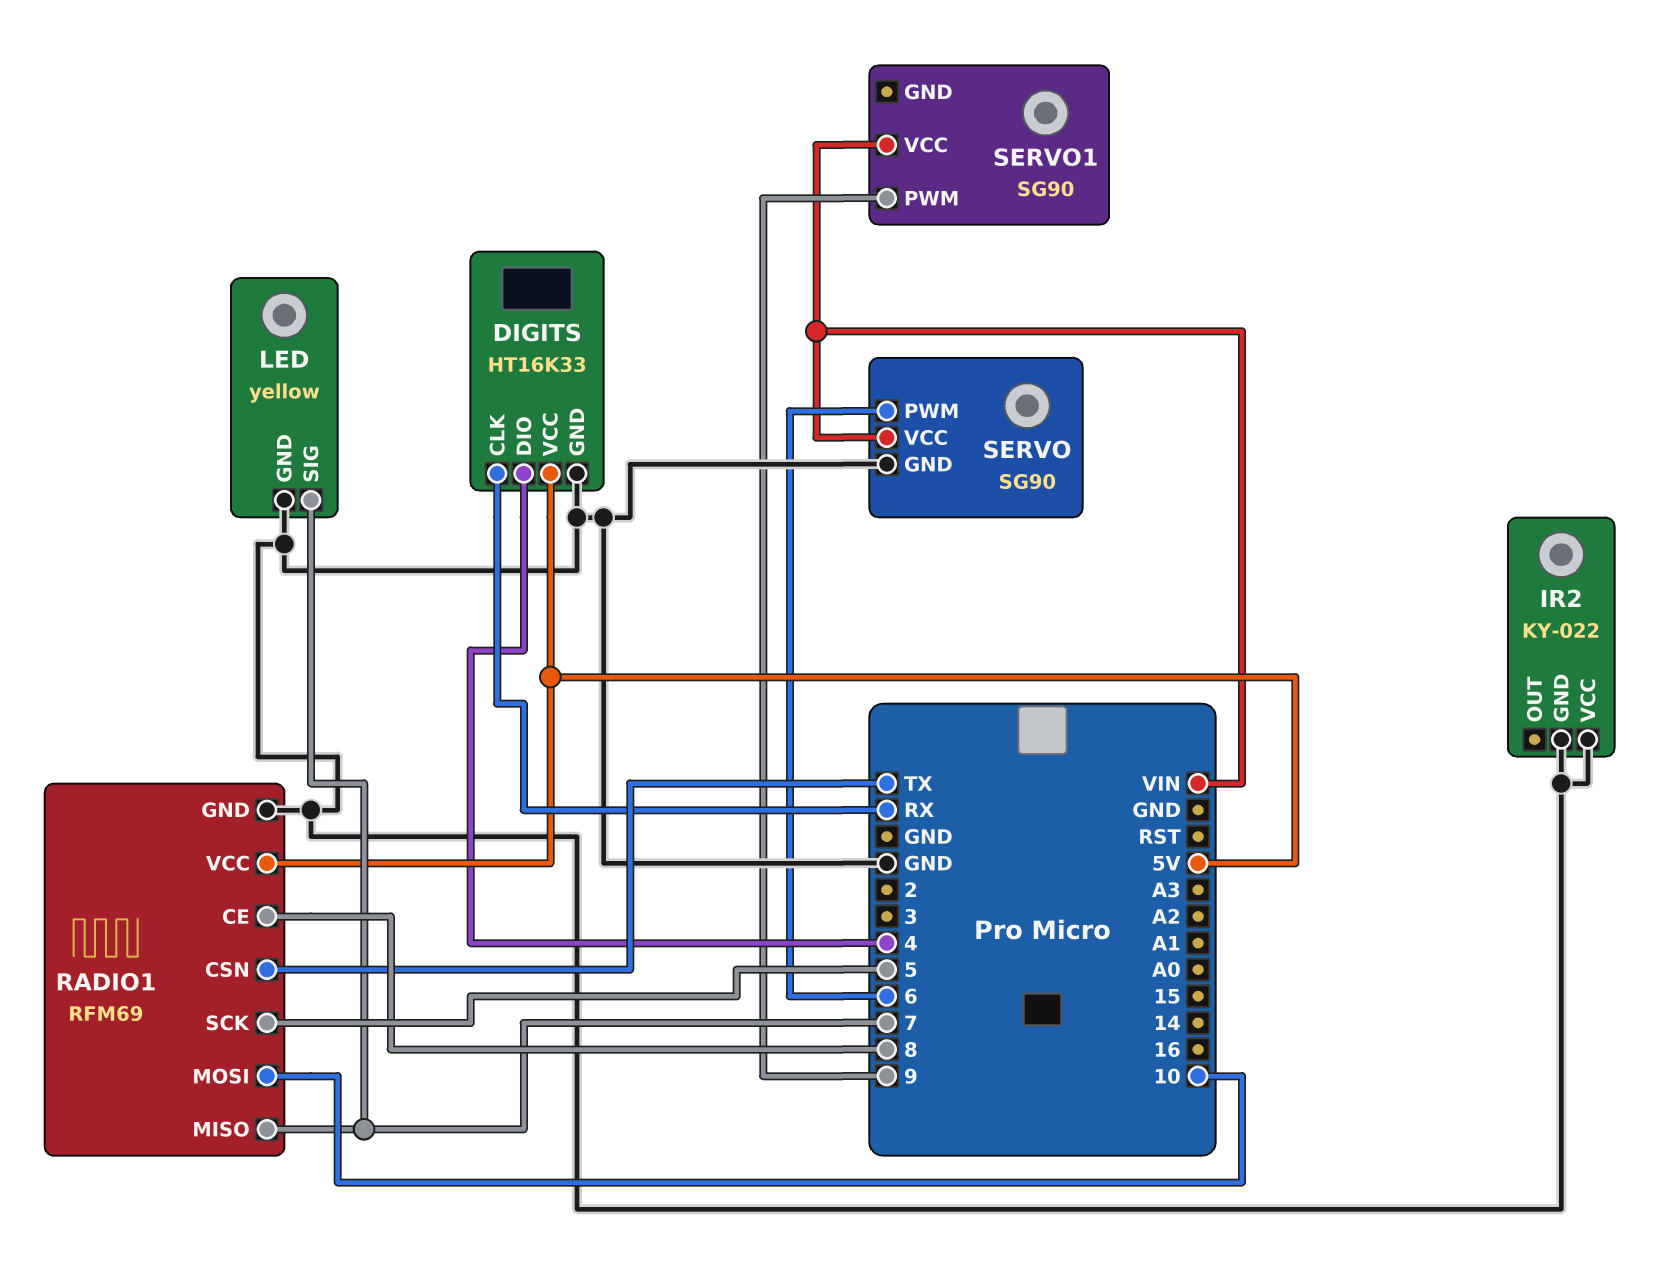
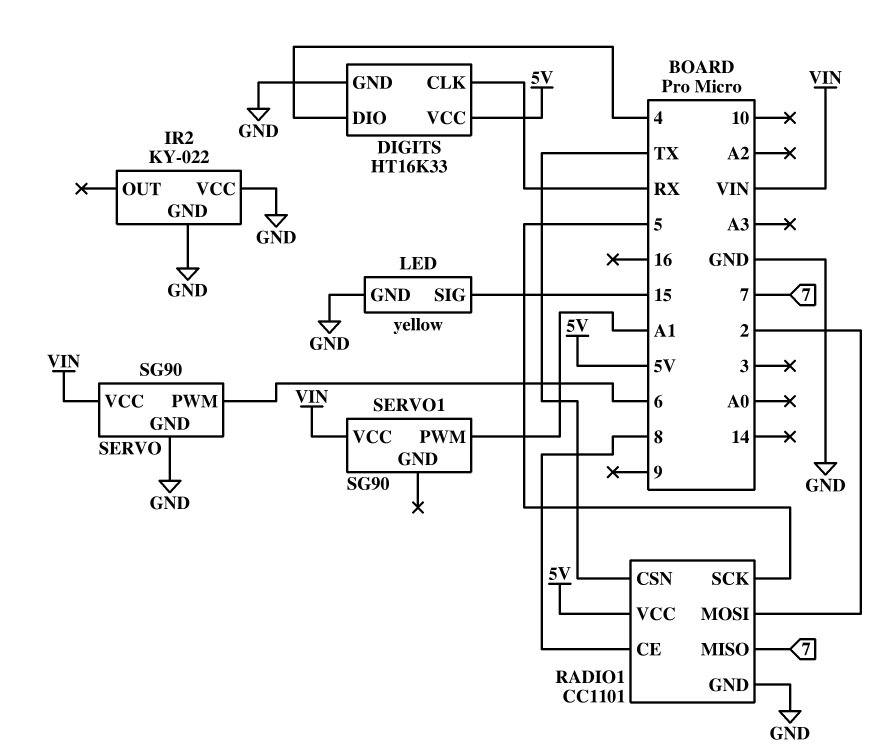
LED pin SIG: 7 -> 15
RADIO1: RFM69 -> CC1101
RADIO1 pin MOSI: 10 -> 2
SERVO1 pin PWM: 9 -> A1

